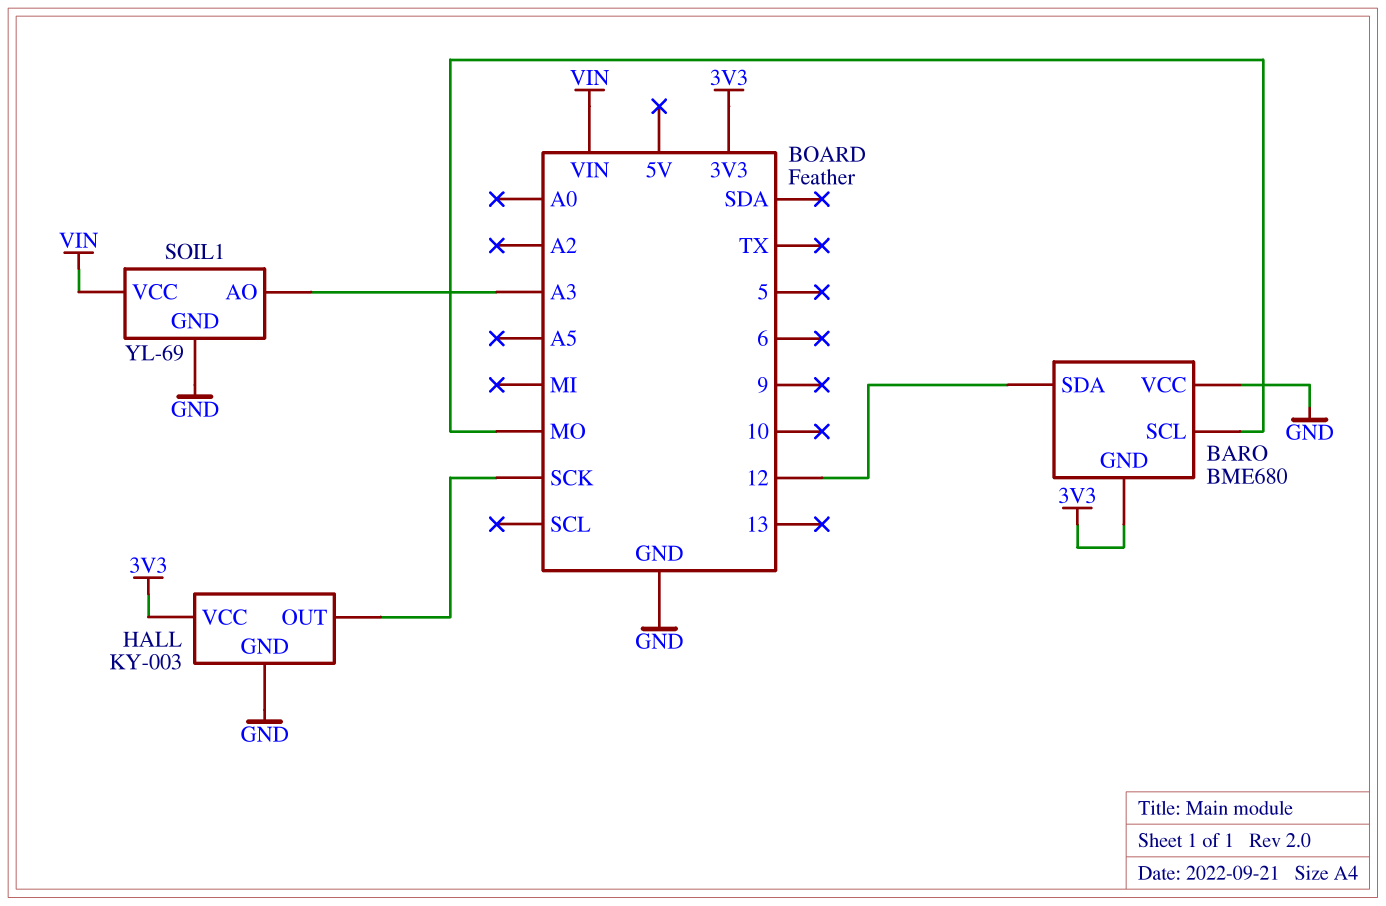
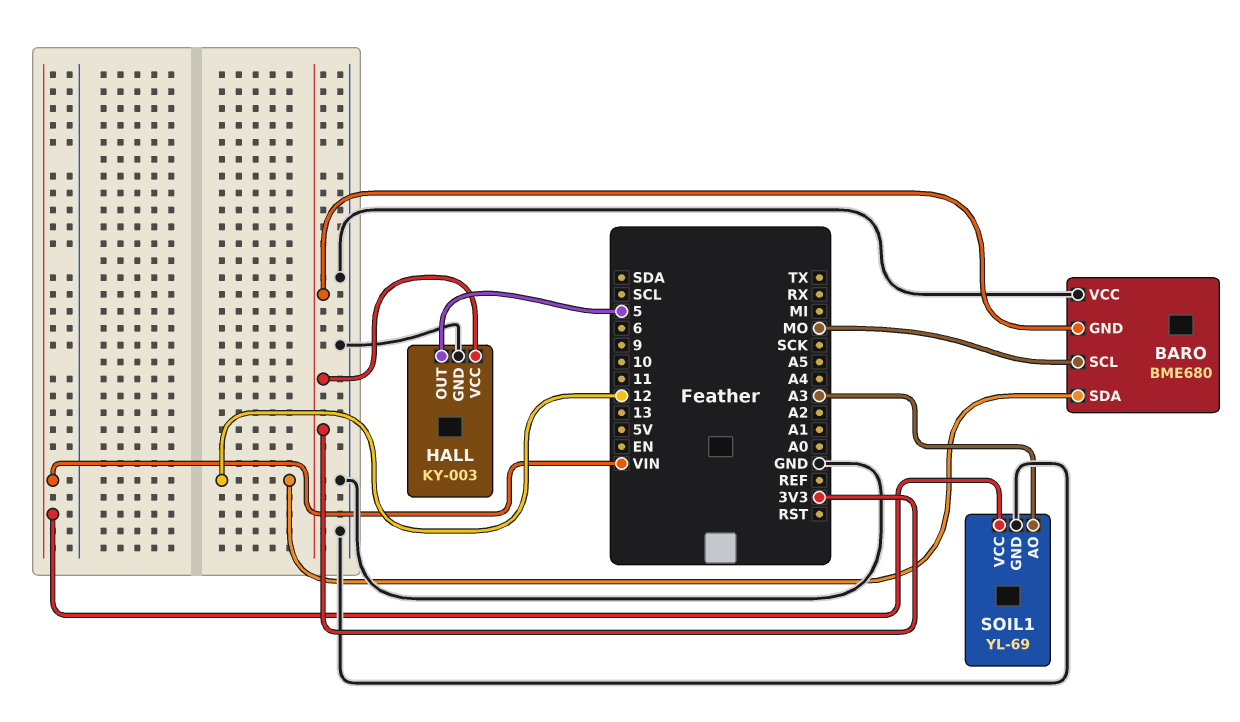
HALL pin OUT: SCK -> 5

